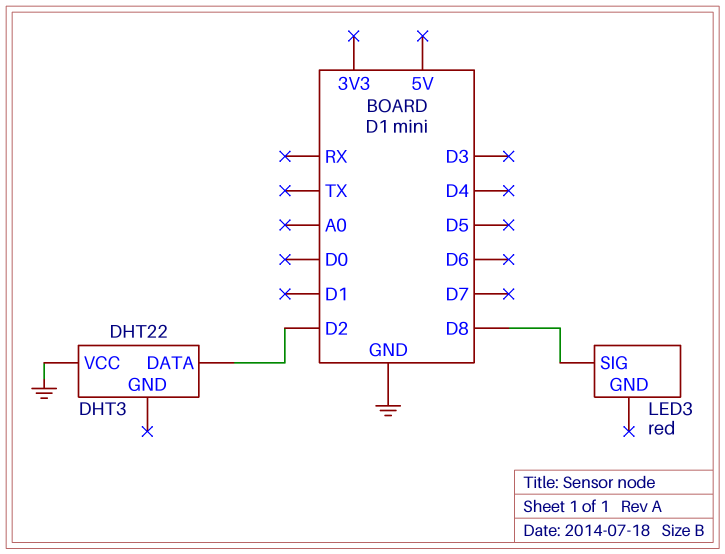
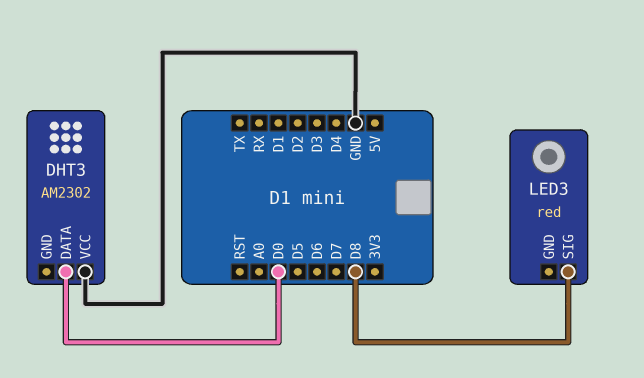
DHT3: DHT22 -> AM2302
DHT3 pin DATA: D2 -> D0

